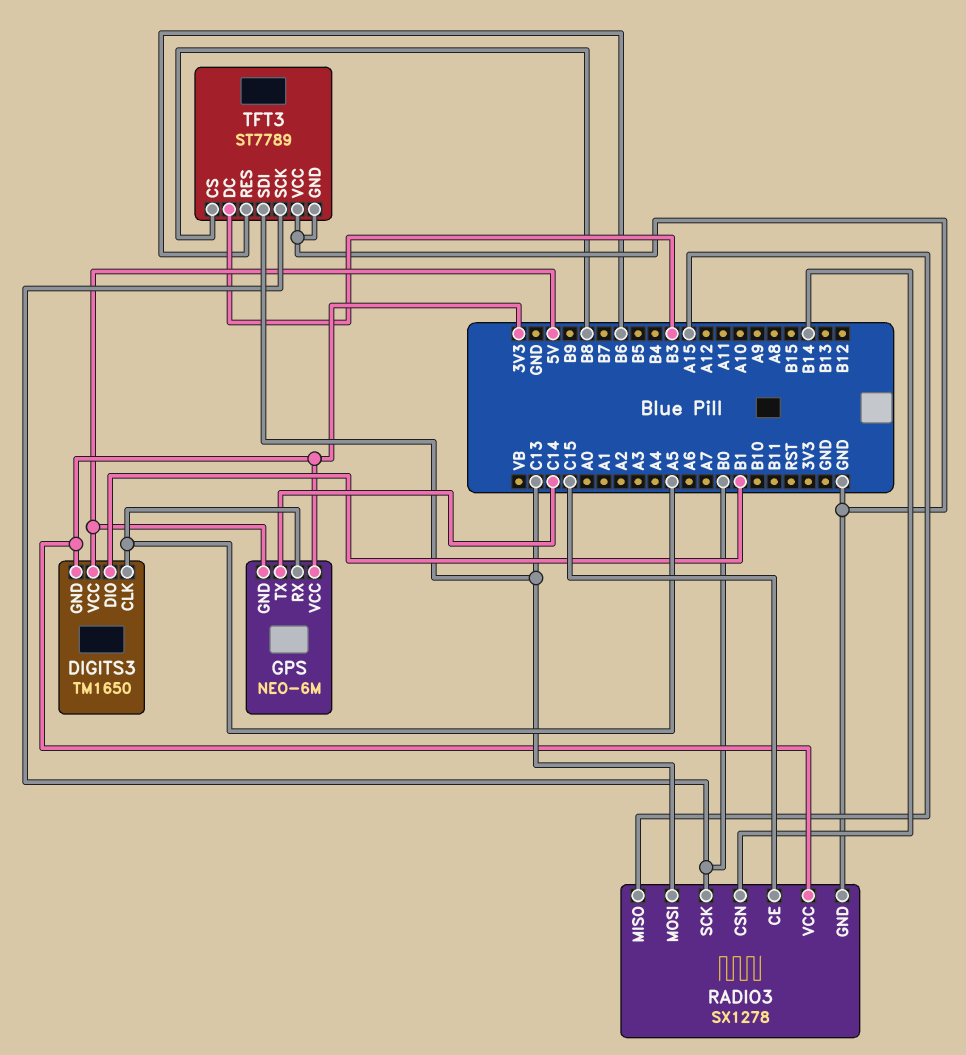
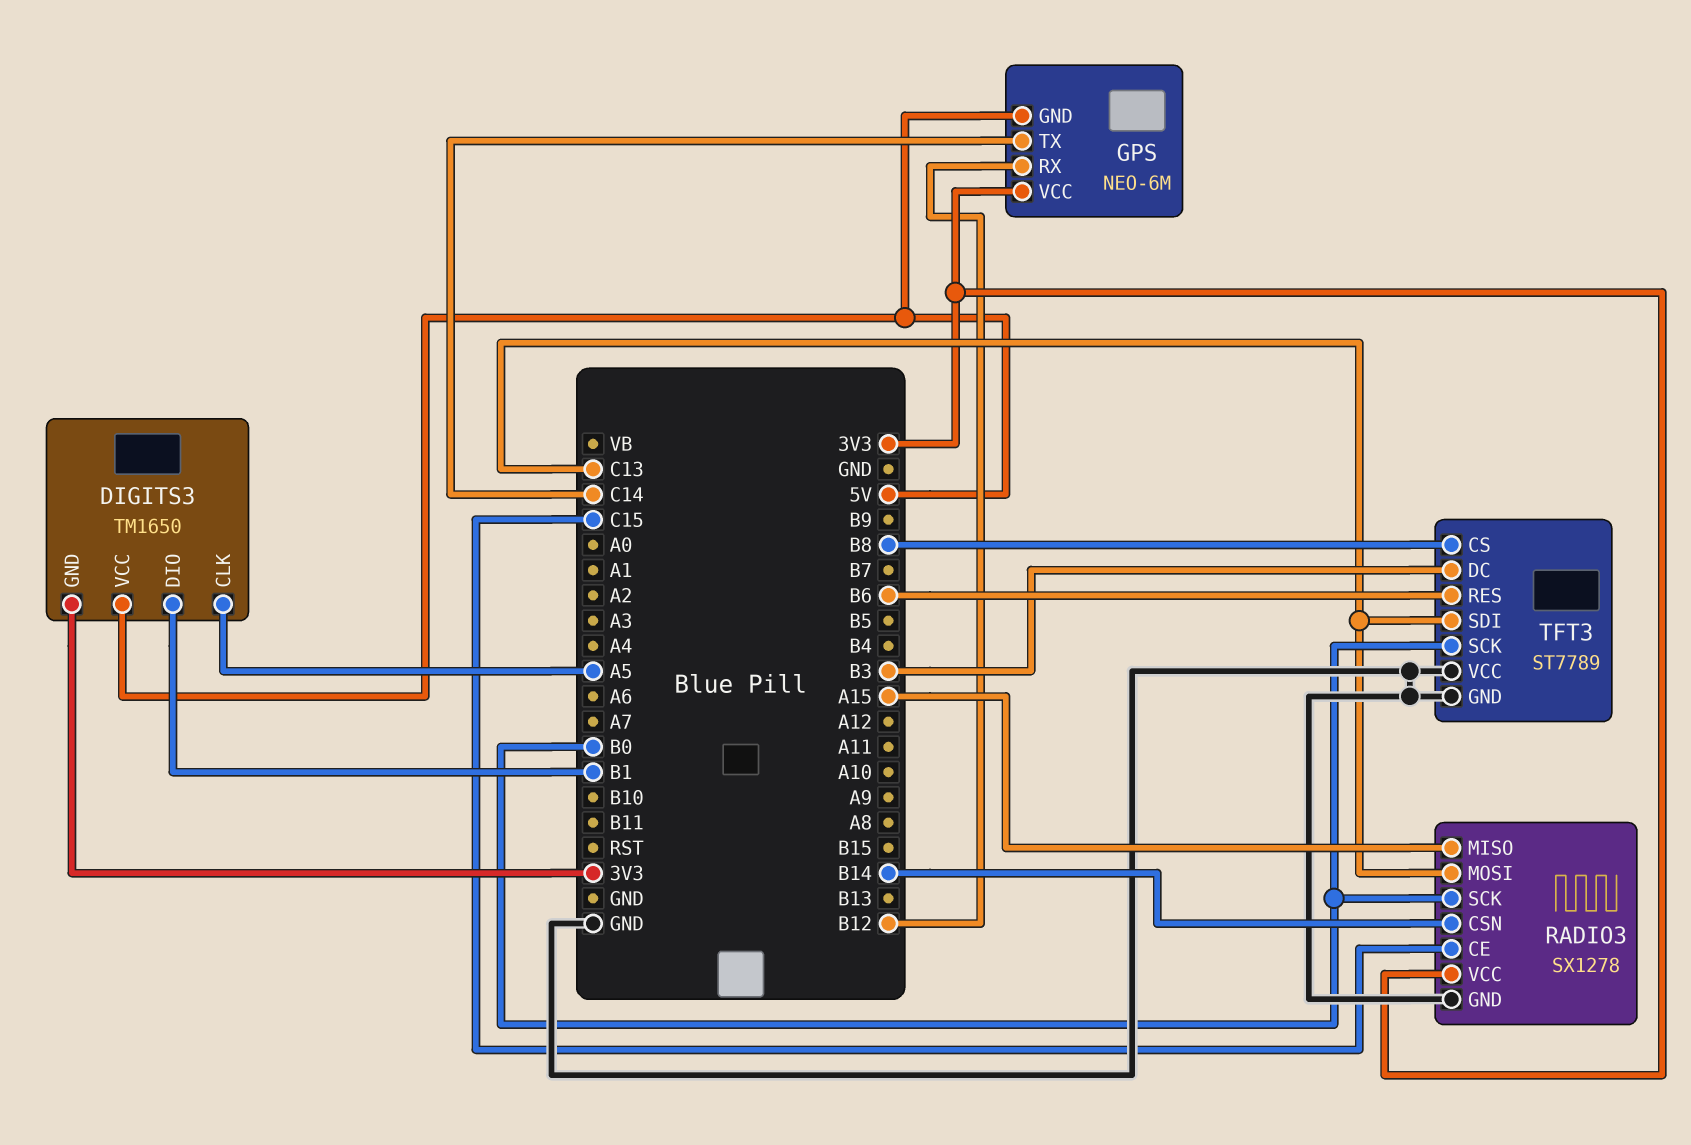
GPS pin RX: A5 -> B12

